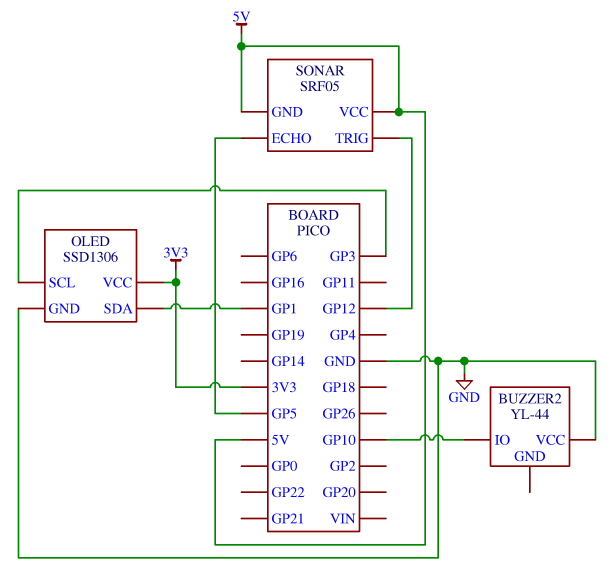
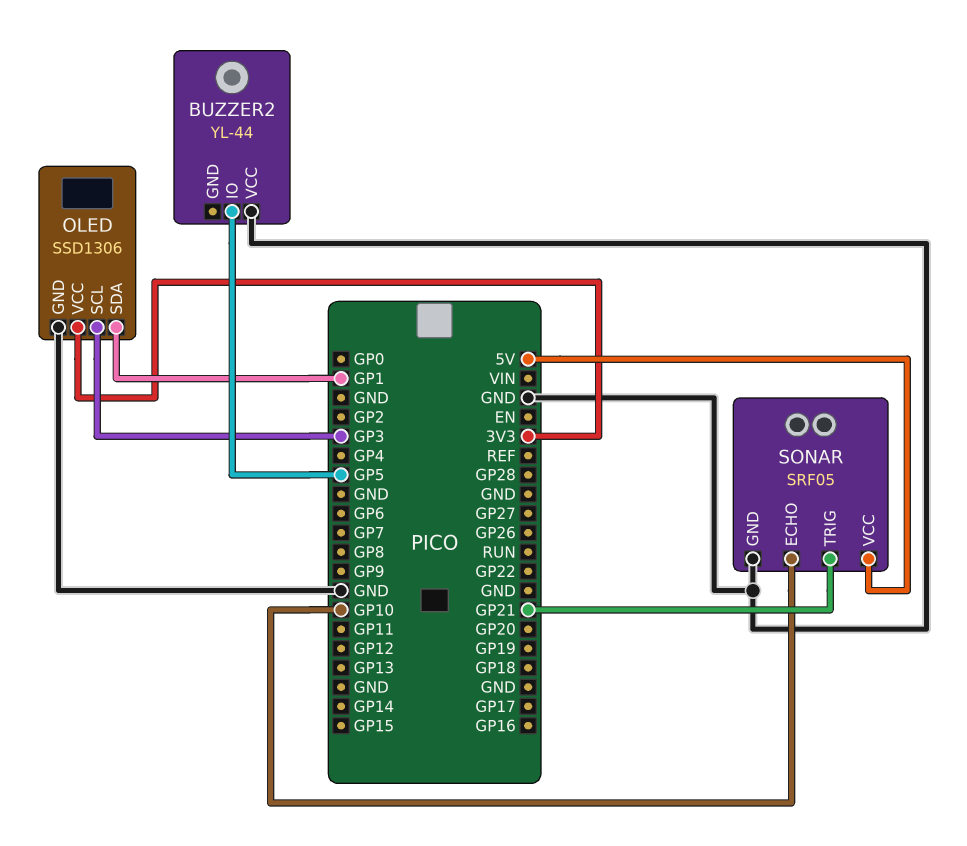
BUZZER2 pin IO: GP10 -> GP5
SONAR pin ECHO: GP5 -> GP10
SONAR pin GND: 5V -> GND
SONAR pin TRIG: GP12 -> GP21

